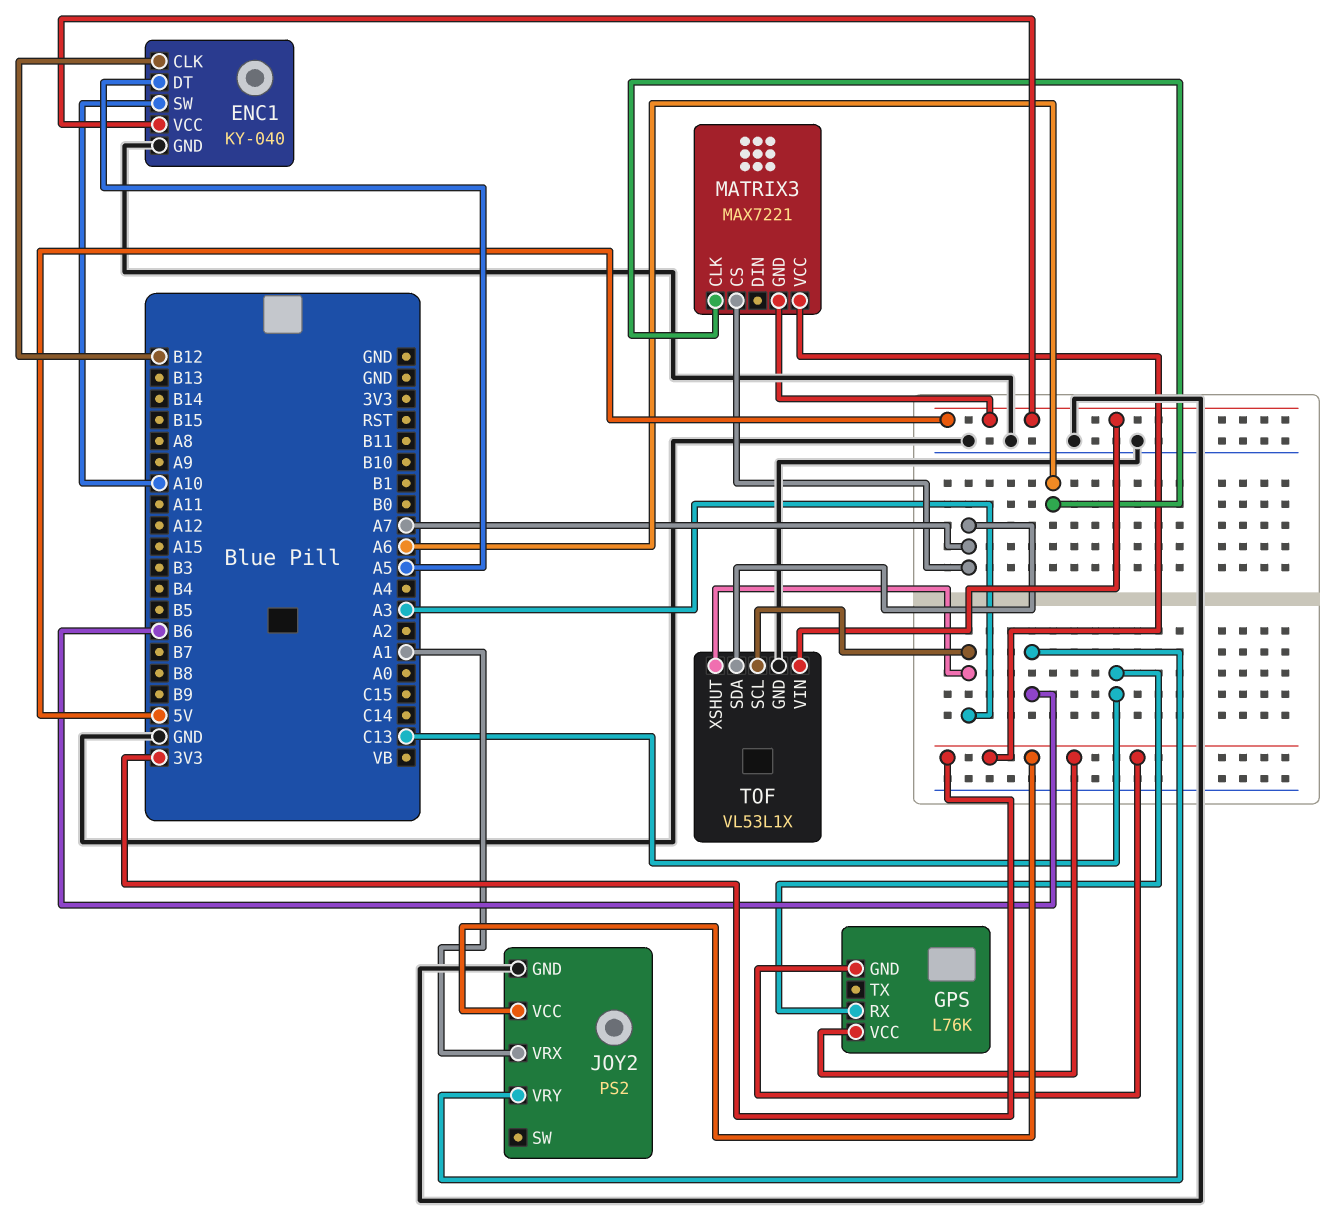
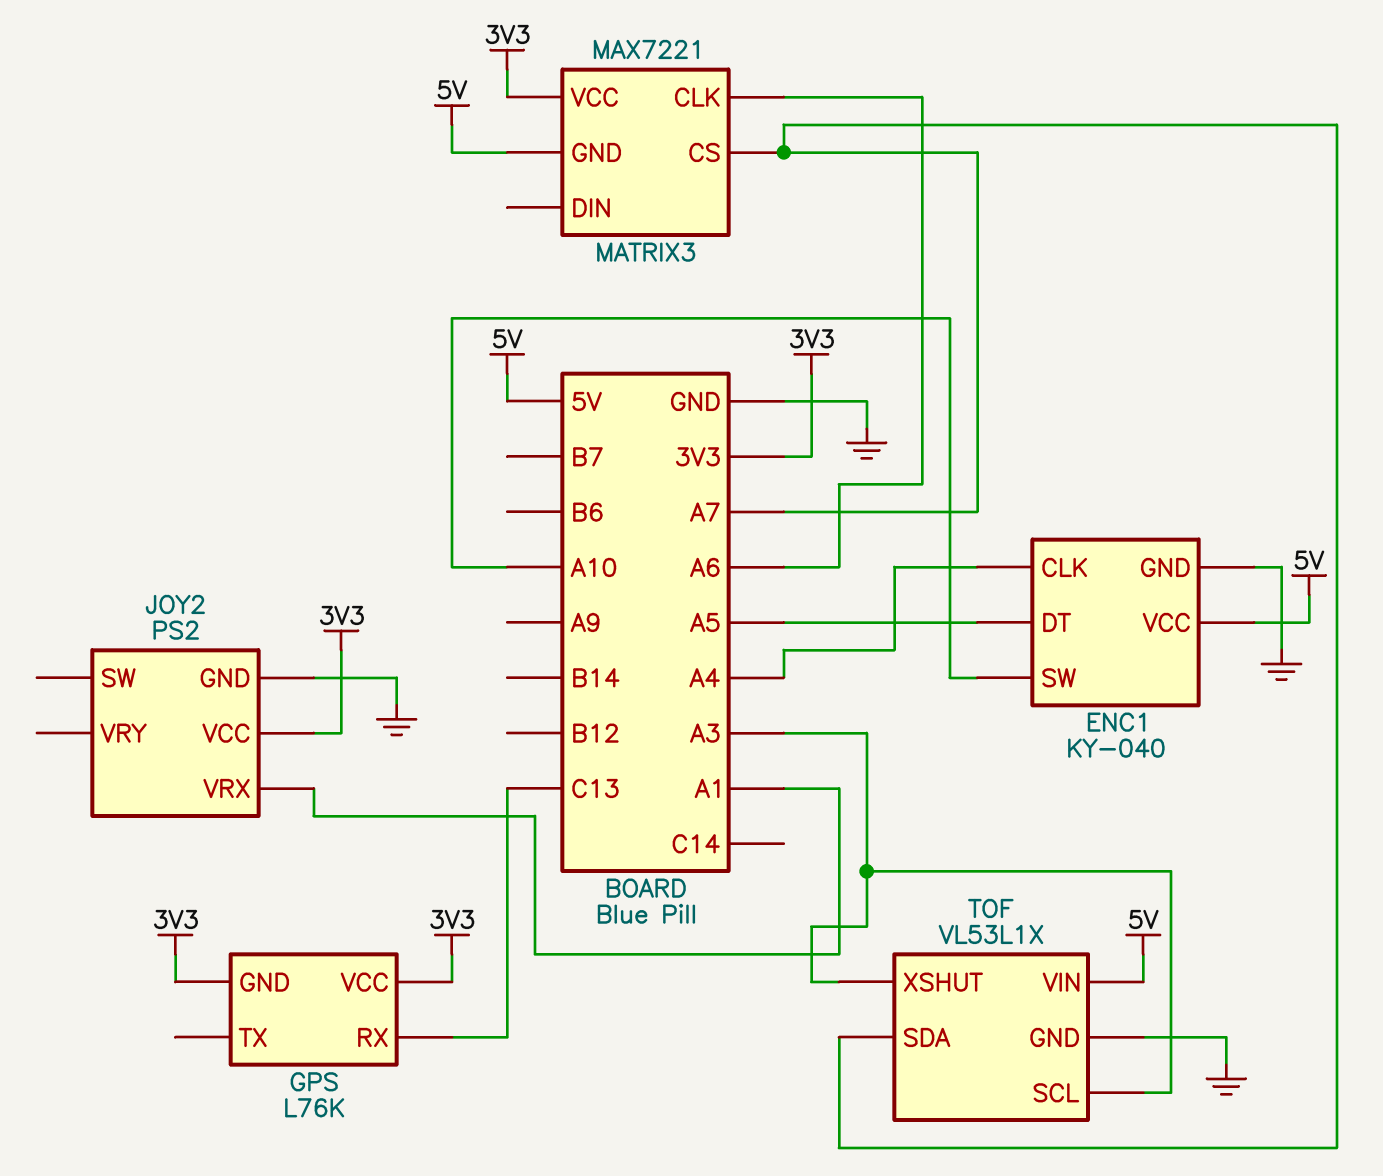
ENC1 pin CLK: B12 -> A4
JOY2 pin VRY: B6 -> none

